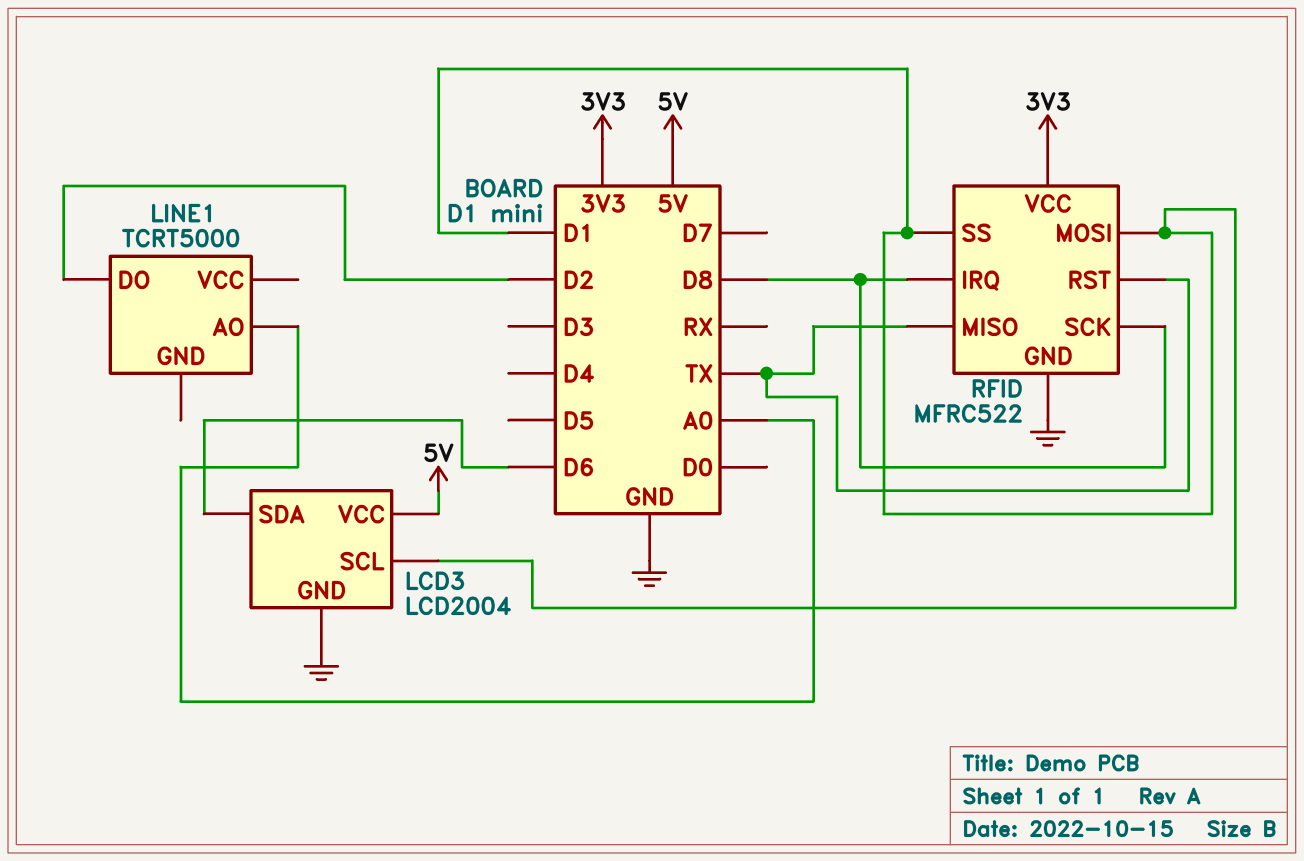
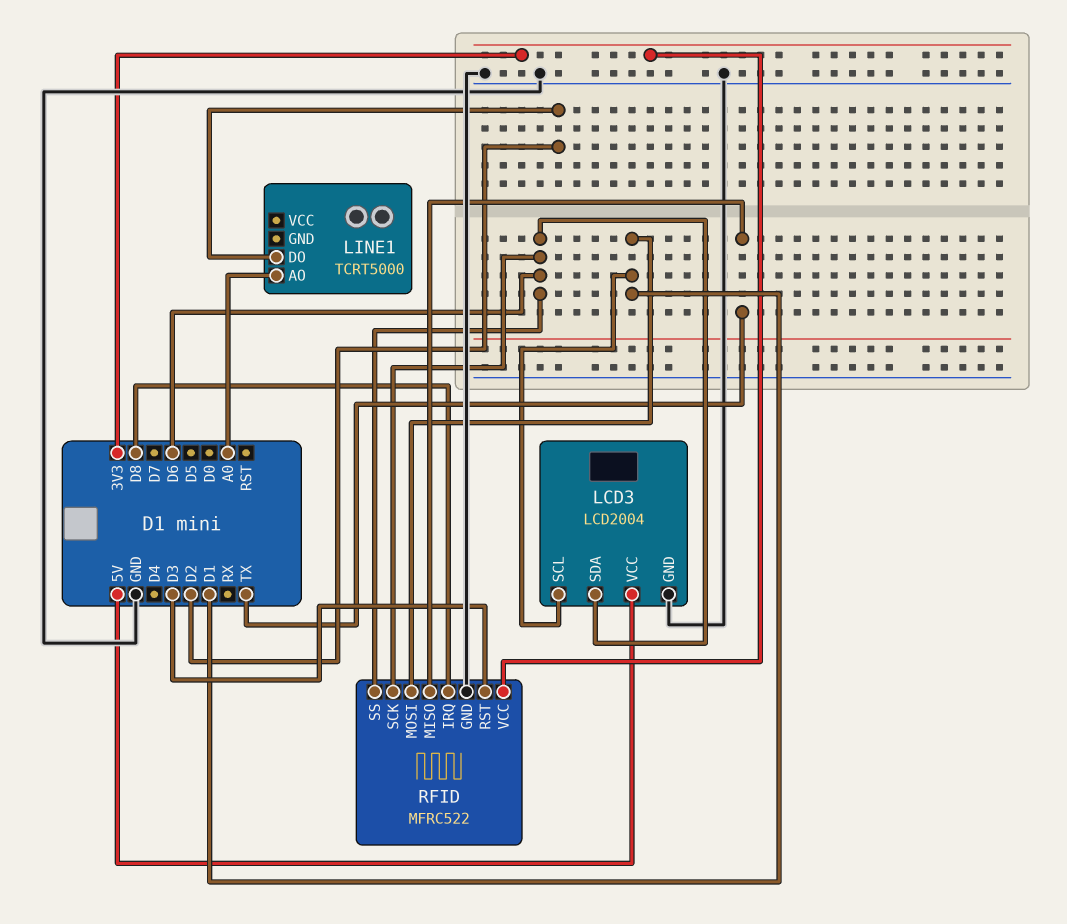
RFID pin RST: TX -> D3
RFID pin SCK: D8 -> D6
RFID pin SS: D1 -> D6

